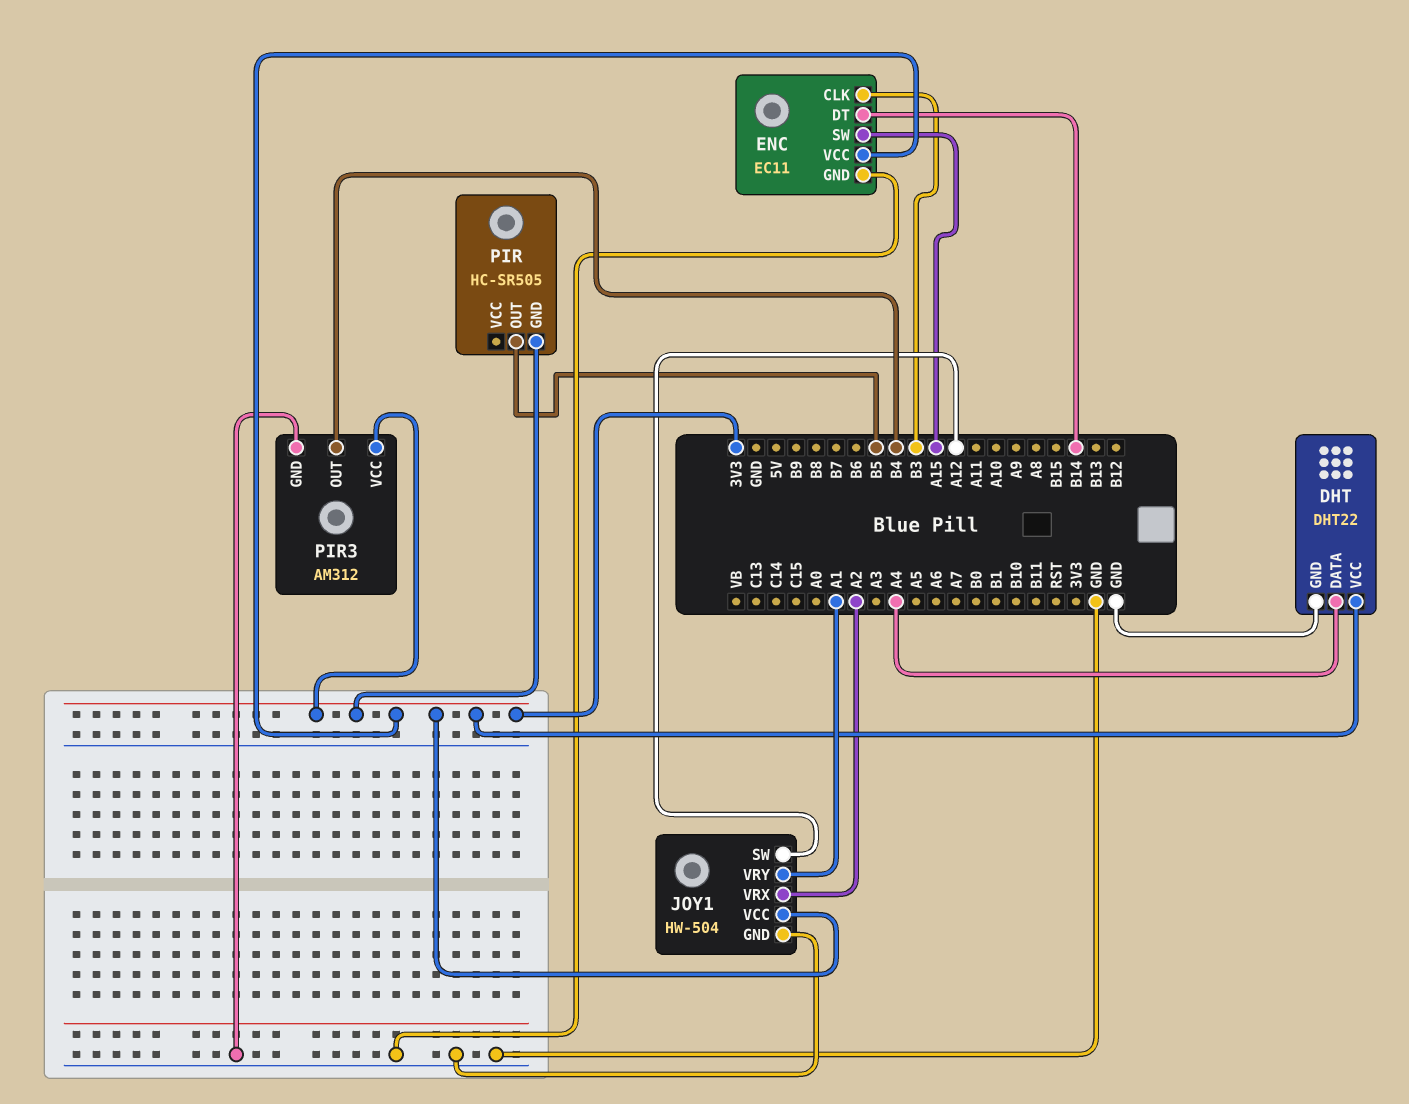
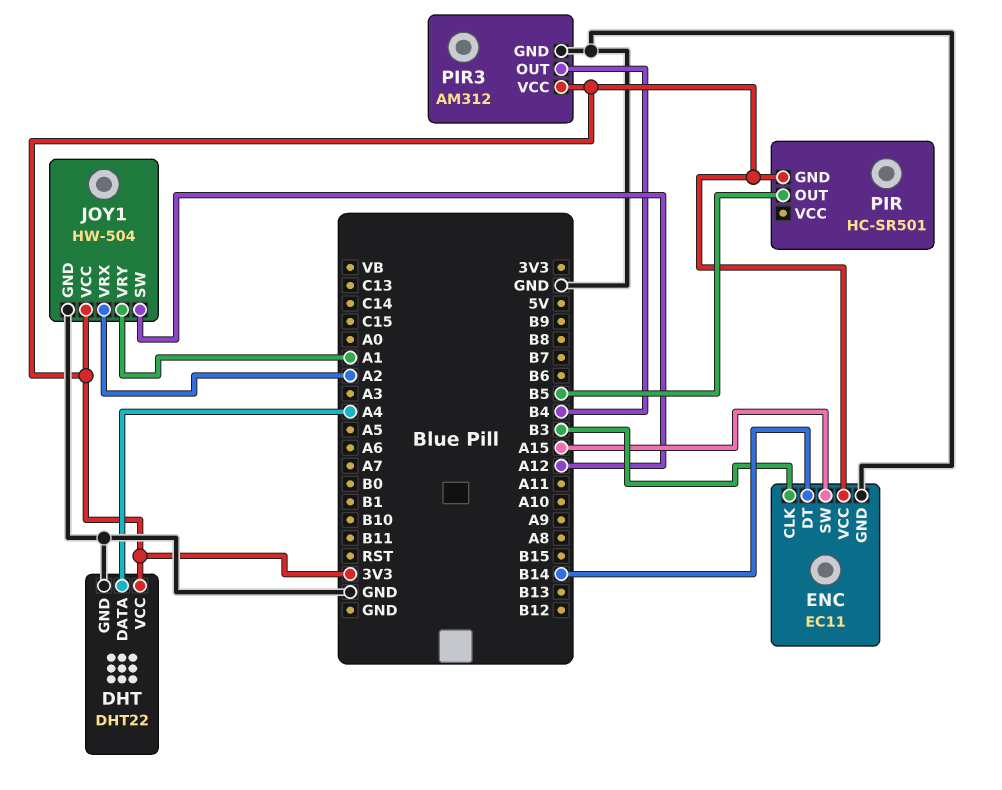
PIR: HC-SR505 -> HC-SR501

